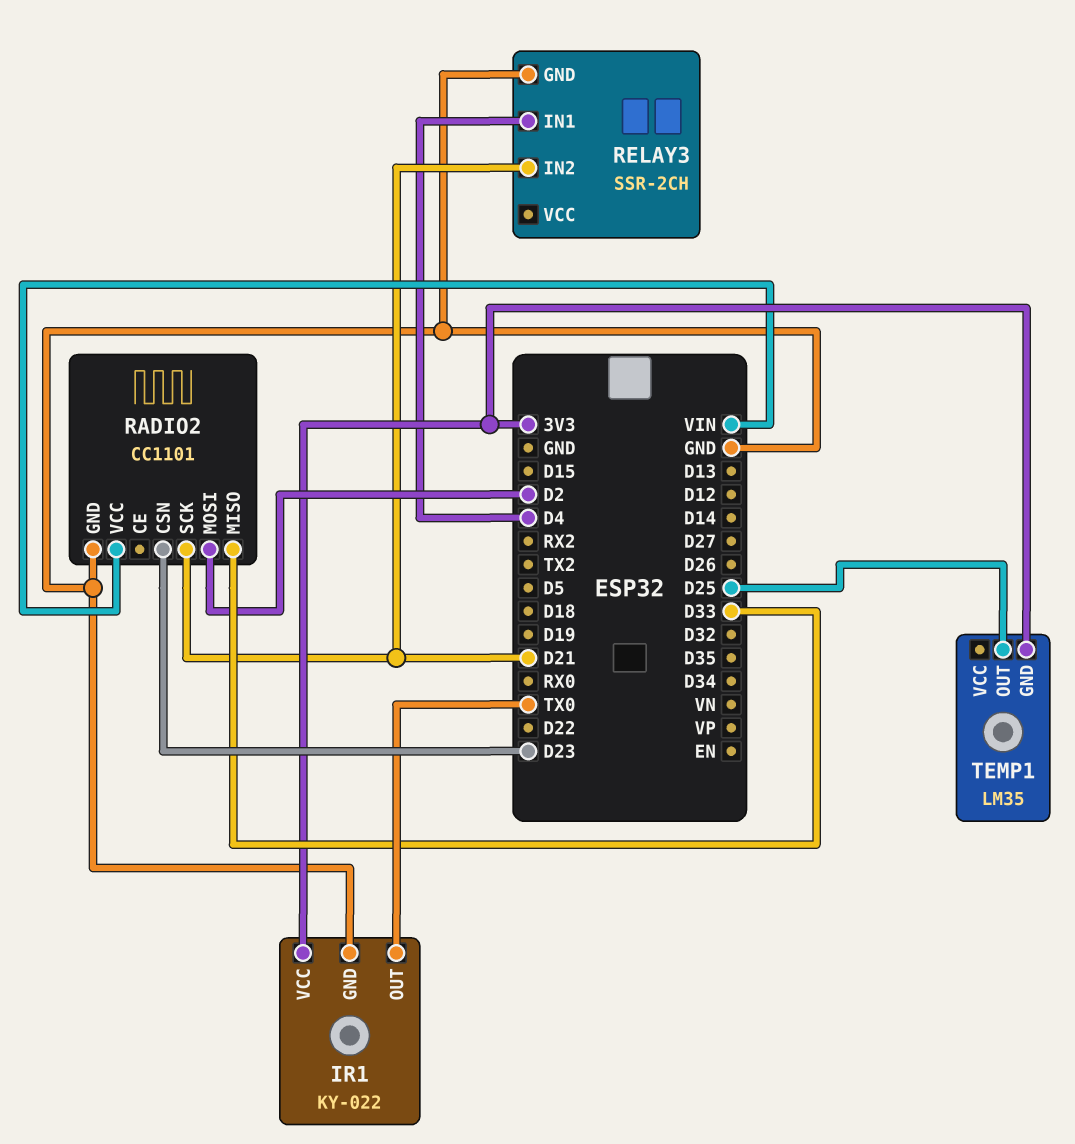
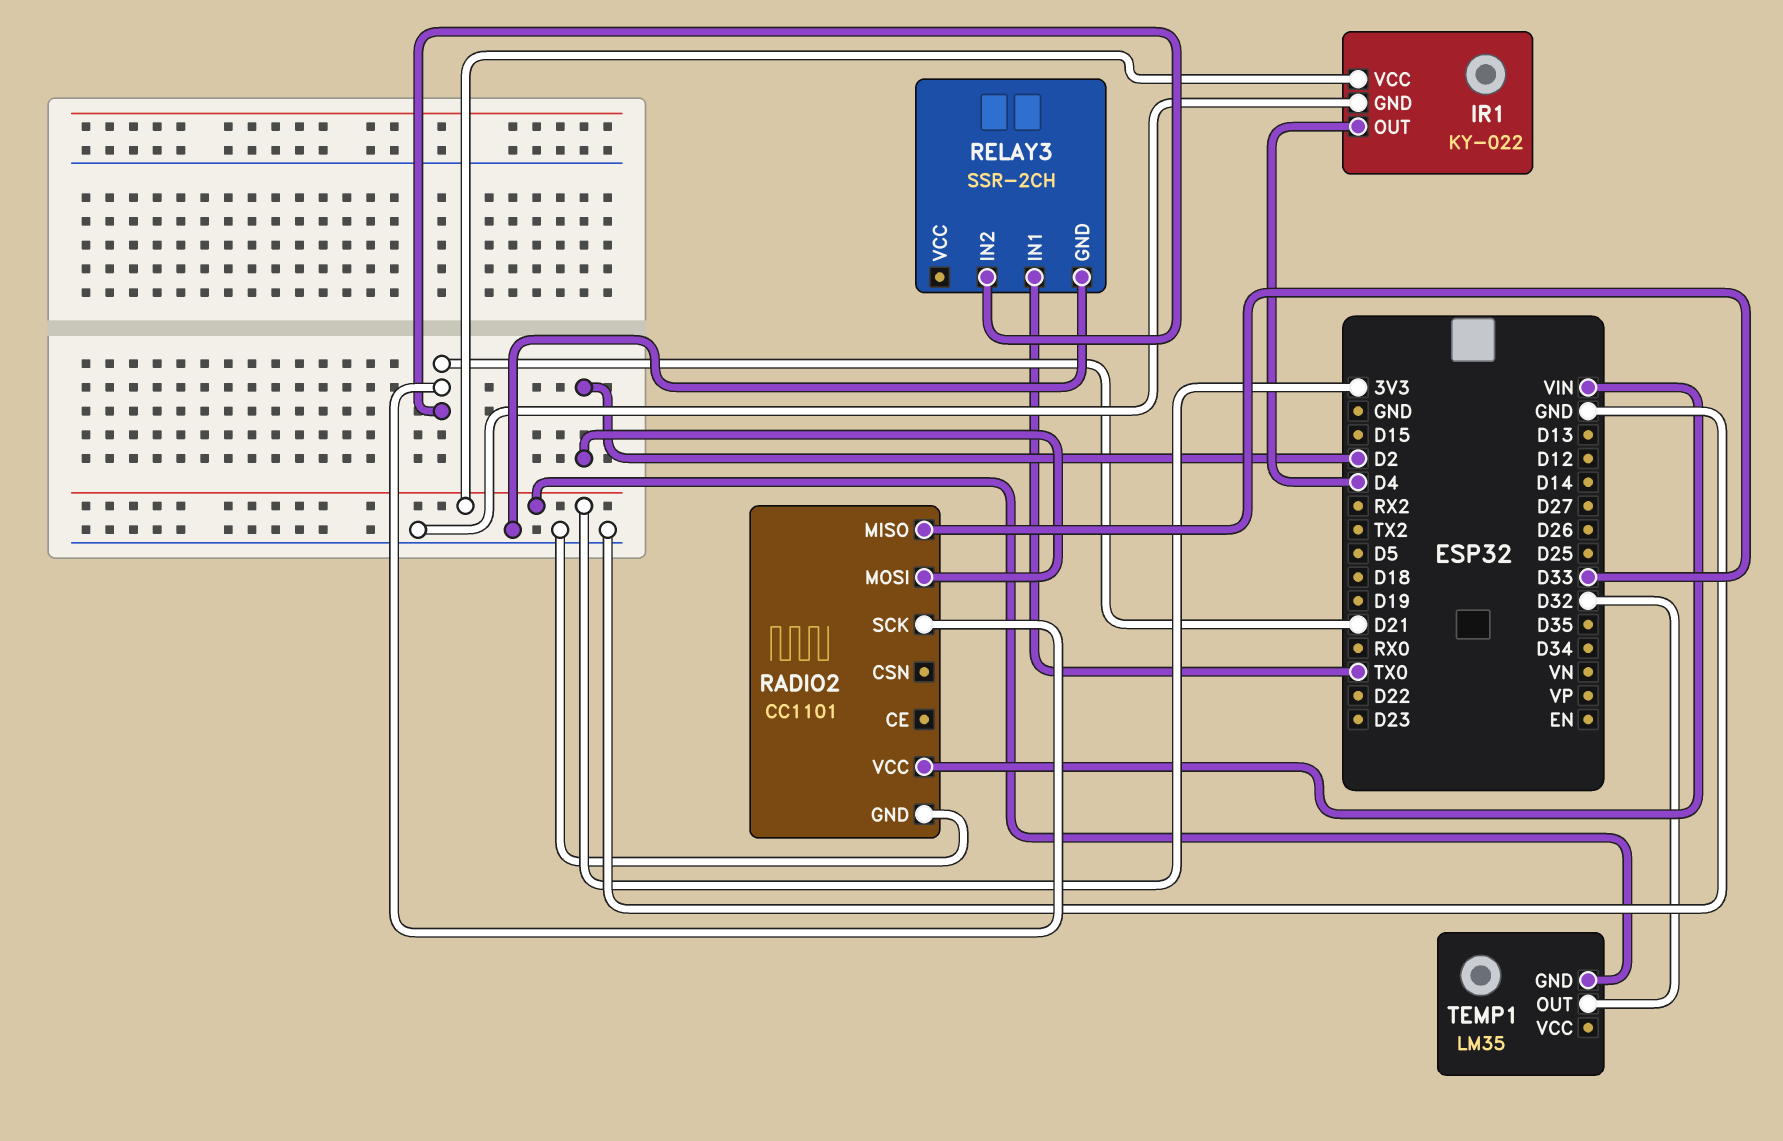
IR1 pin OUT: TX0 -> D4
RADIO2 pin CSN: D23 -> none
RELAY3 pin IN1: D4 -> TX0
TEMP1 pin OUT: D25 -> D32

